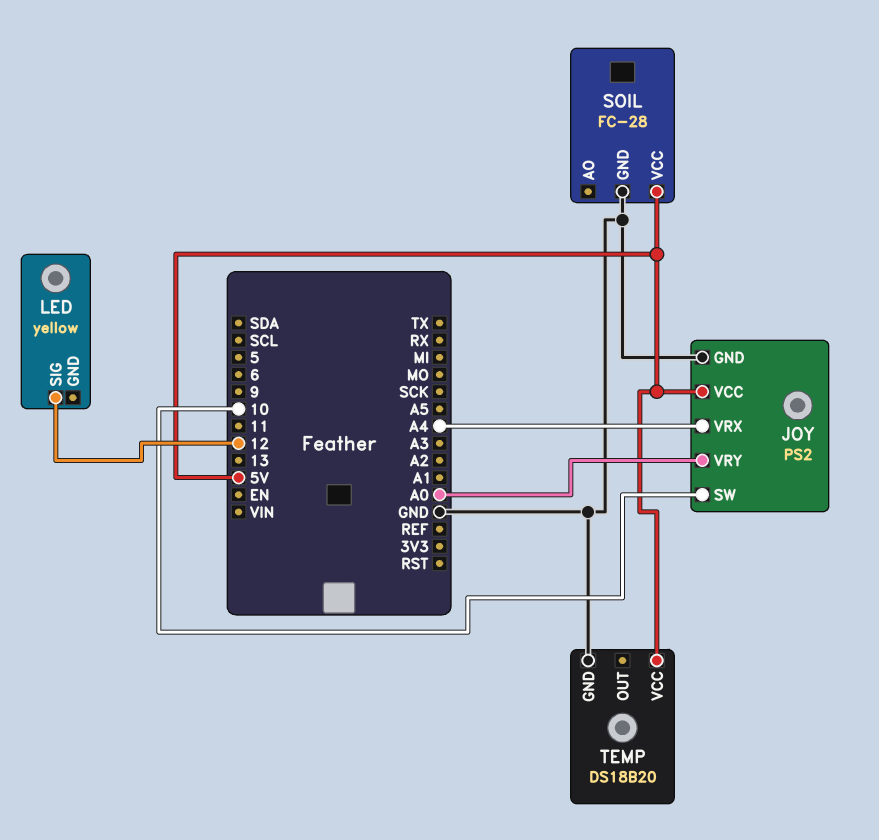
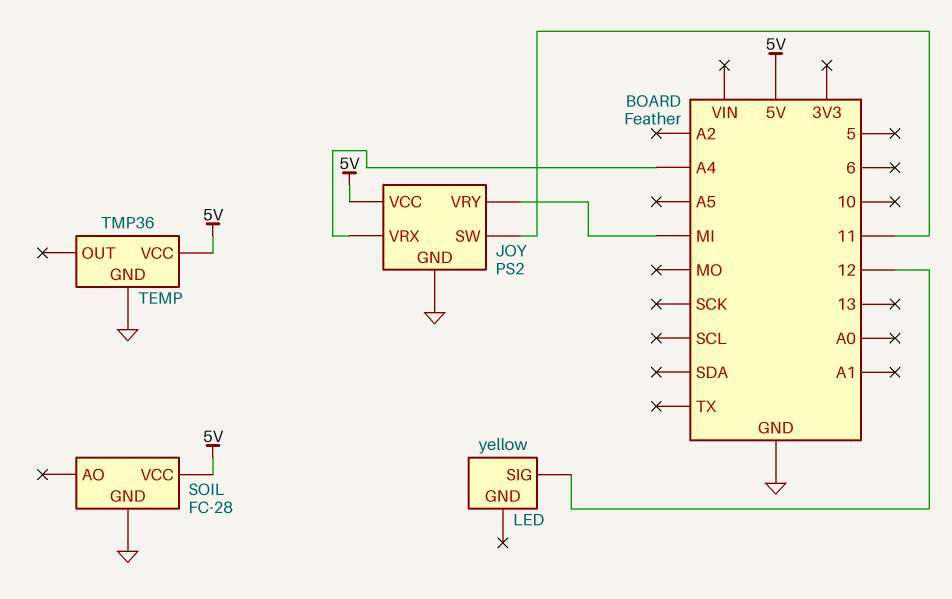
JOY pin SW: 10 -> 11
JOY pin VRY: A0 -> MI
TEMP: DS18B20 -> TMP36

